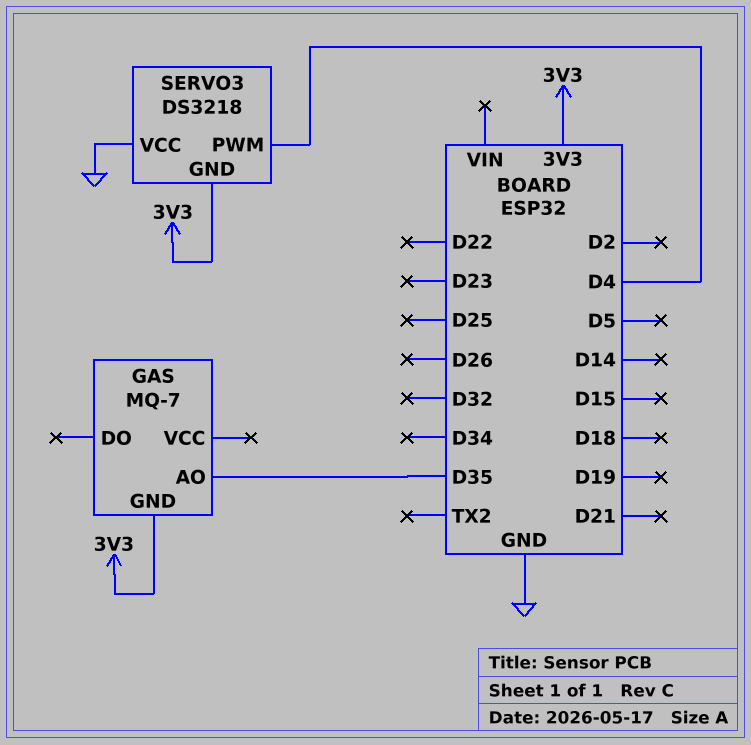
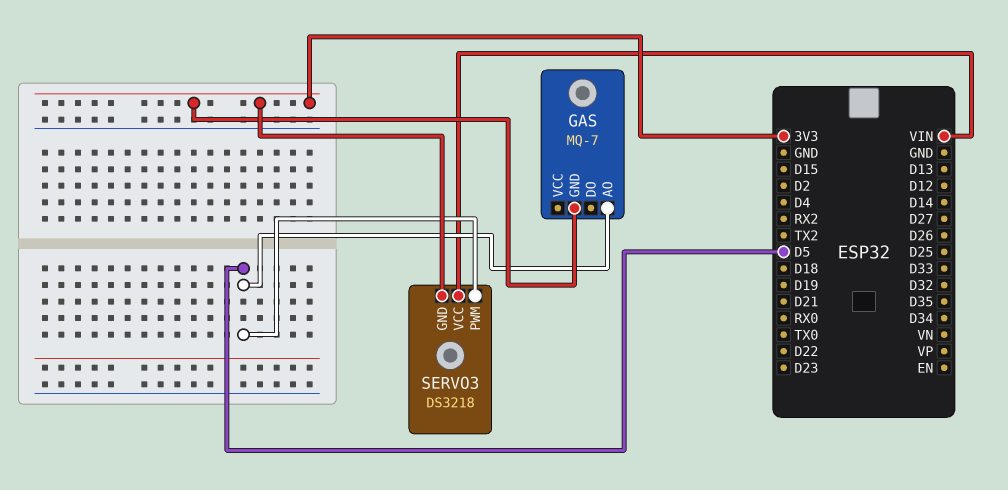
GAS pin AO: D35 -> D5
SERVO3 pin PWM: D4 -> D5
SERVO3 pin VCC: GND -> VIN

